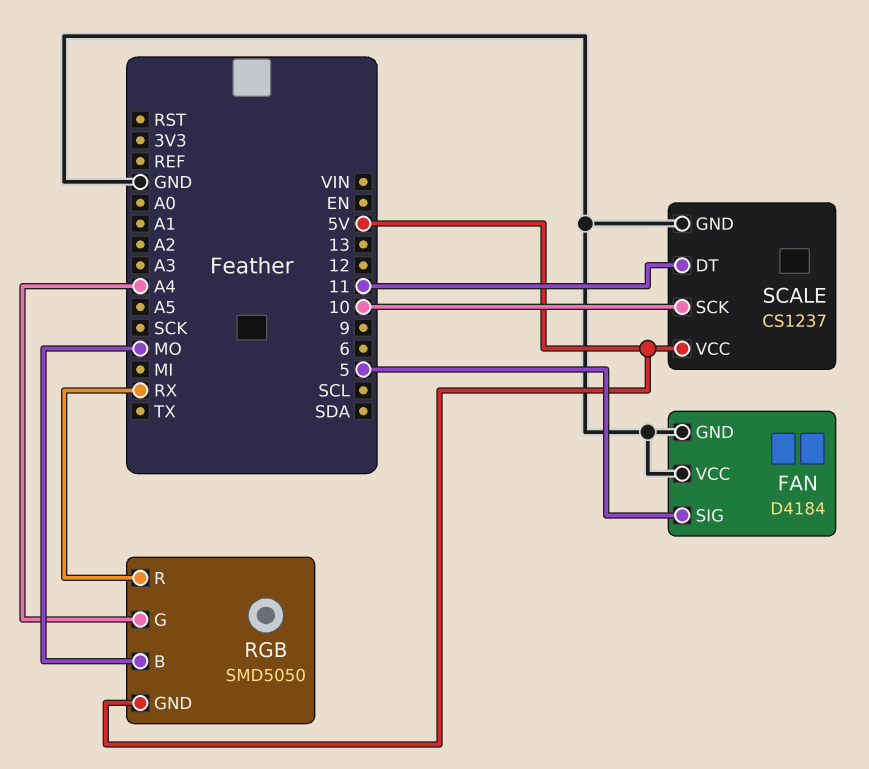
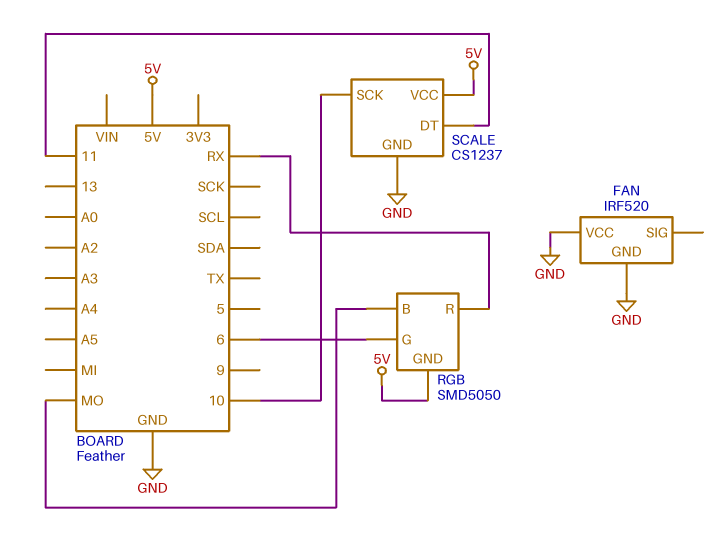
FAN: D4184 -> IRF520
FAN pin SIG: 5 -> none
RGB pin G: A4 -> 6

